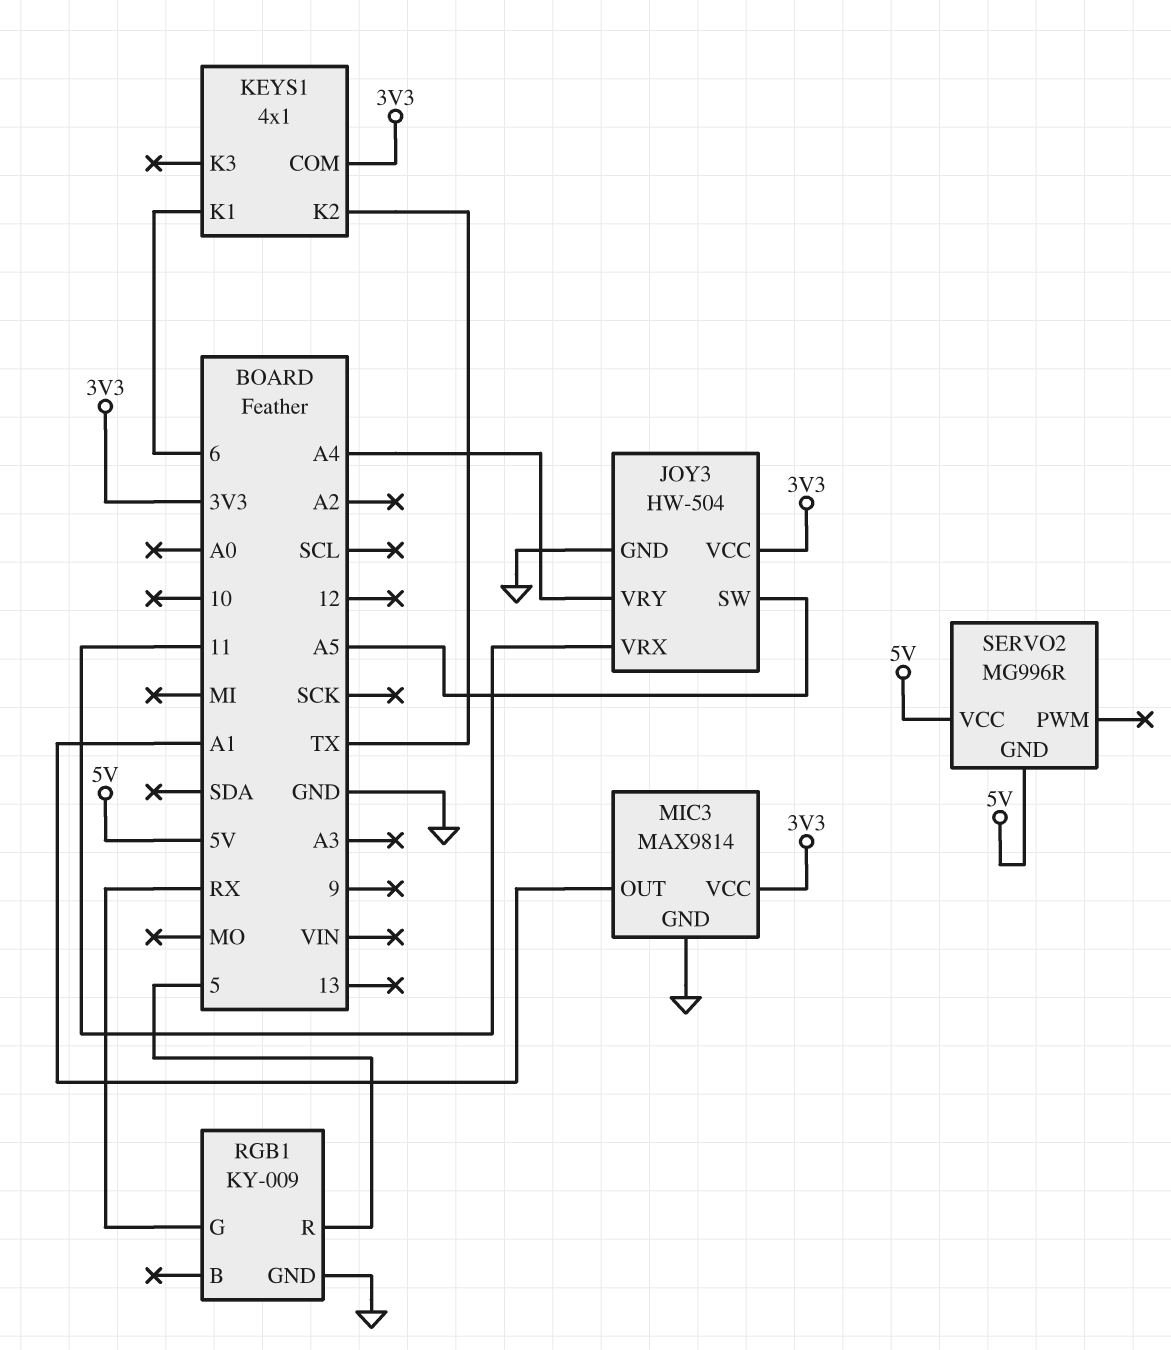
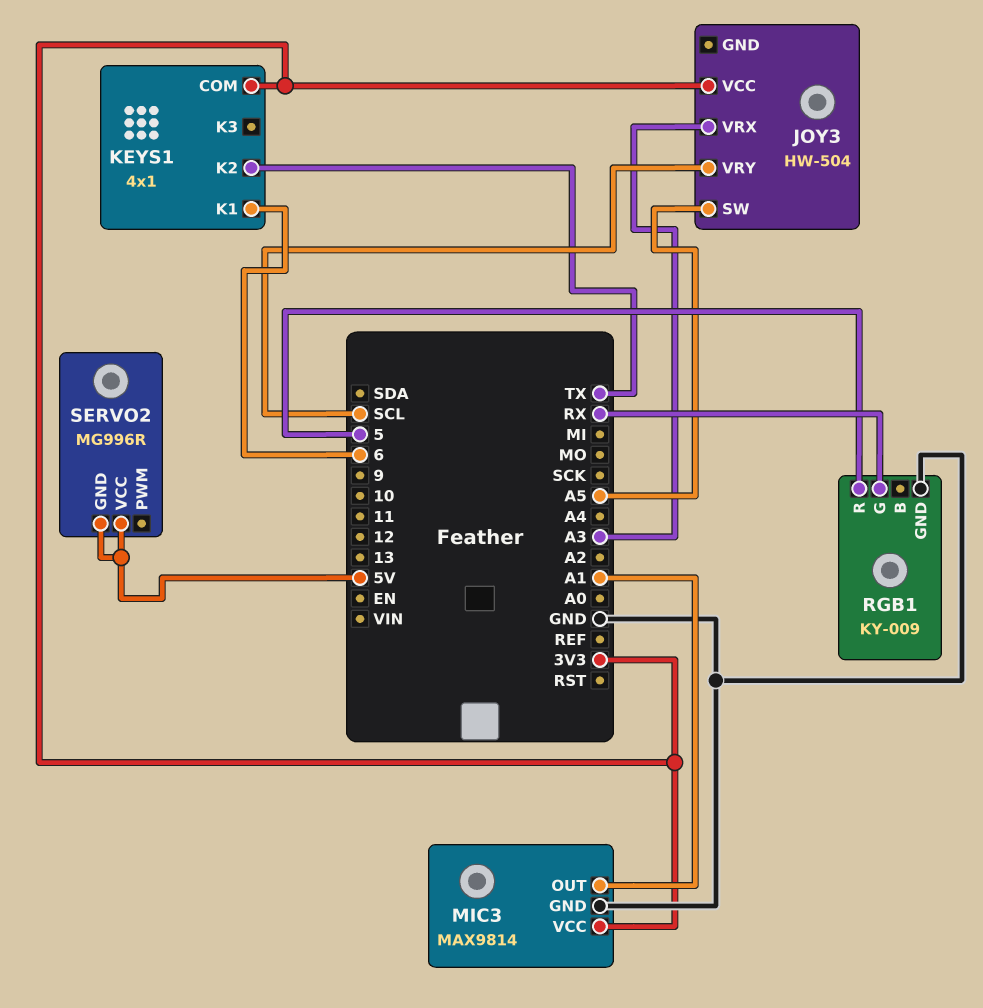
JOY3 pin GND: GND -> none
JOY3 pin VRX: 11 -> A3
JOY3 pin VRY: A4 -> SCL

